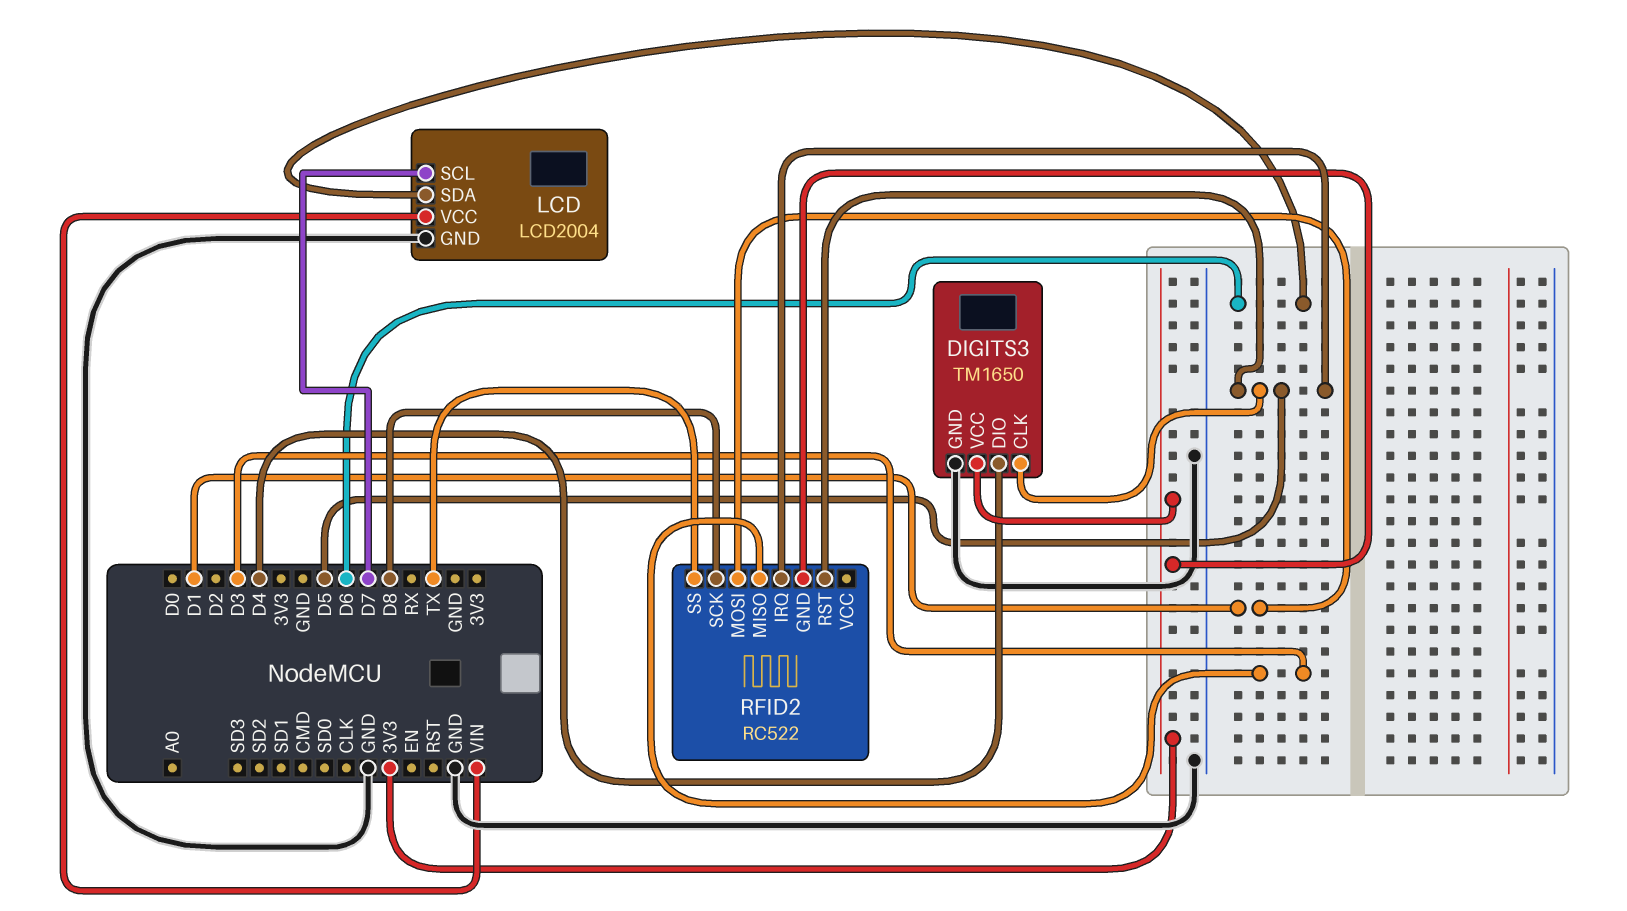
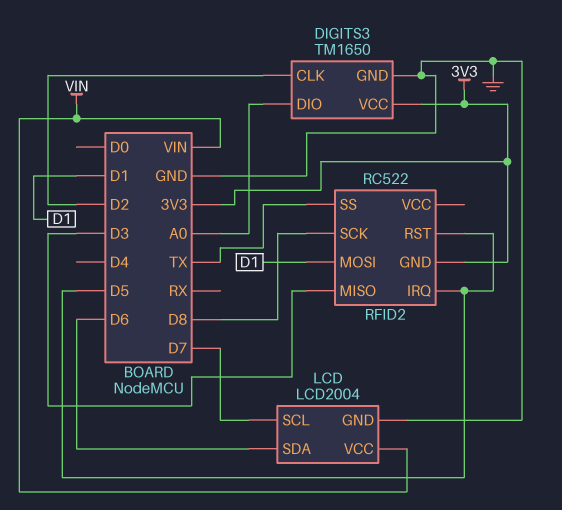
DIGITS3 pin CLK: D5 -> D2
DIGITS3 pin DIO: D4 -> A0

